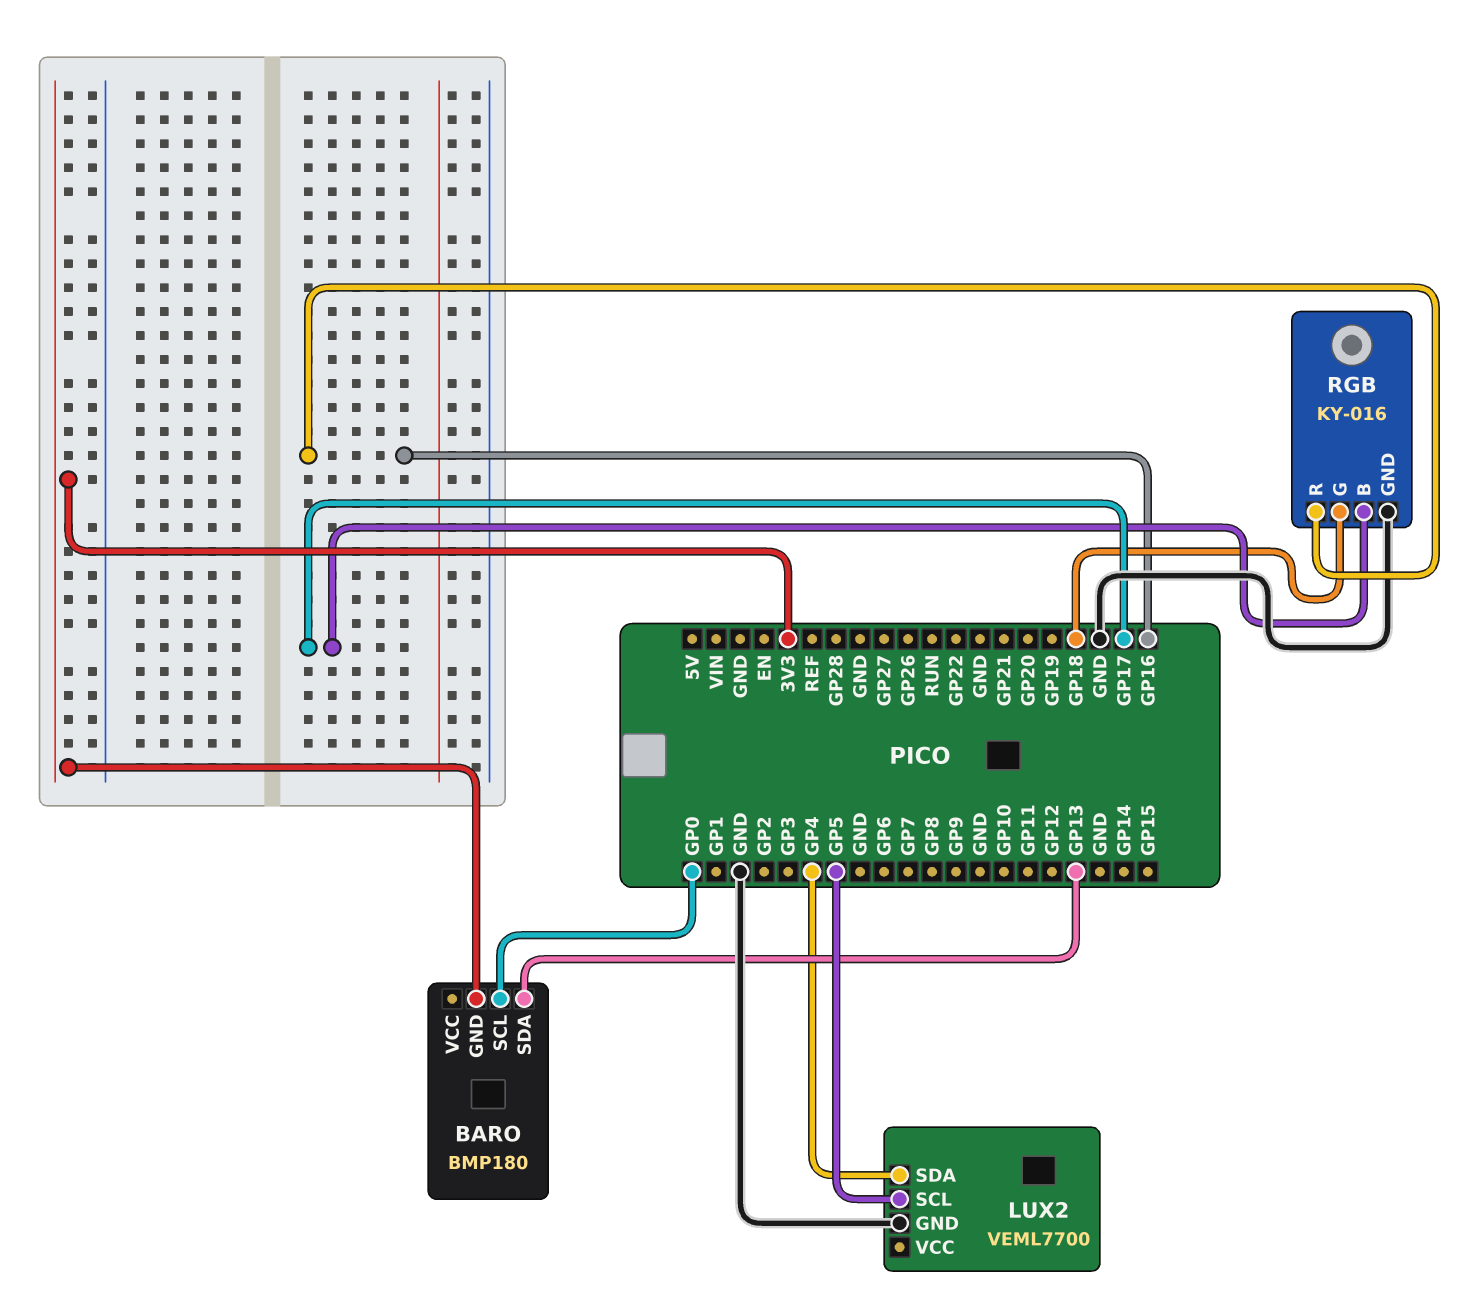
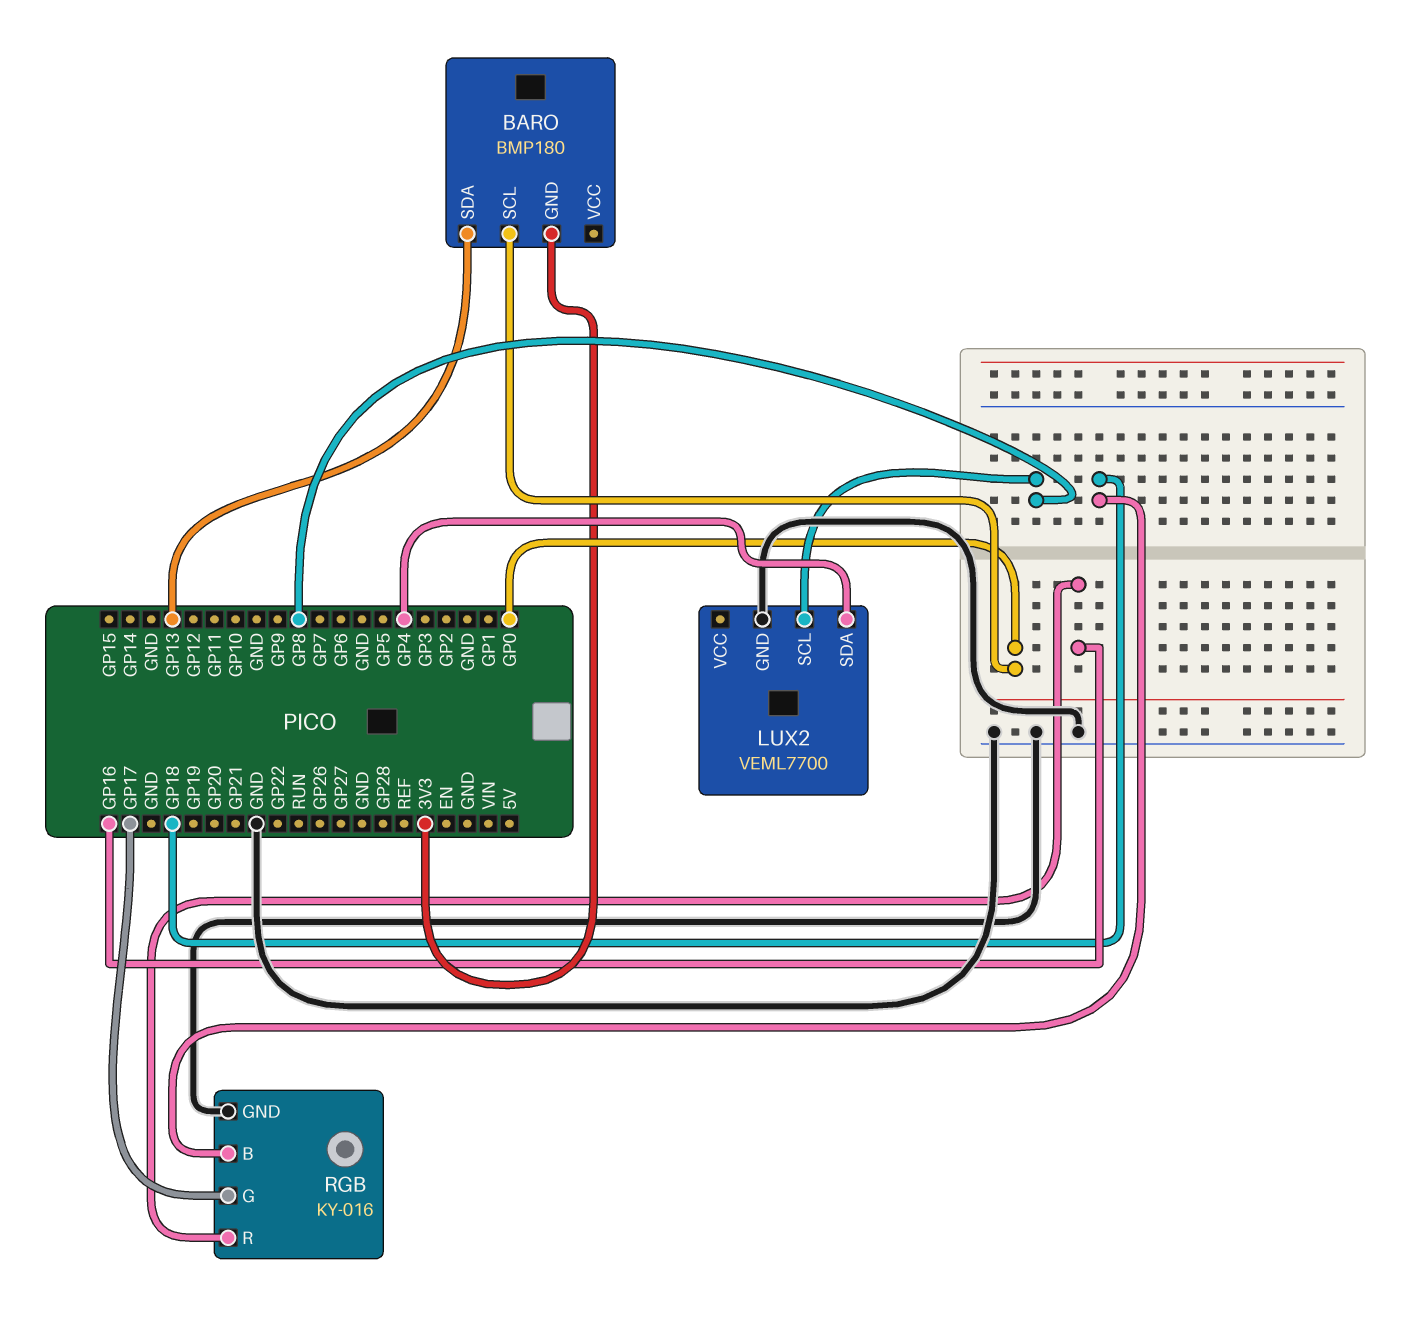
LUX2 pin SCL: GP5 -> GP8
RGB pin B: GP17 -> GP18
RGB pin G: GP18 -> GP17

